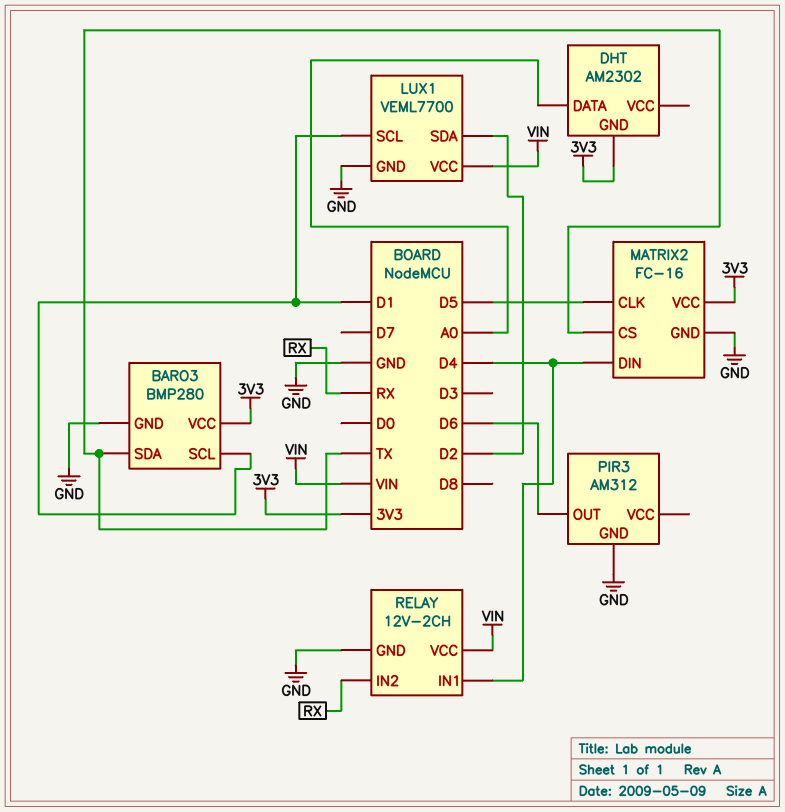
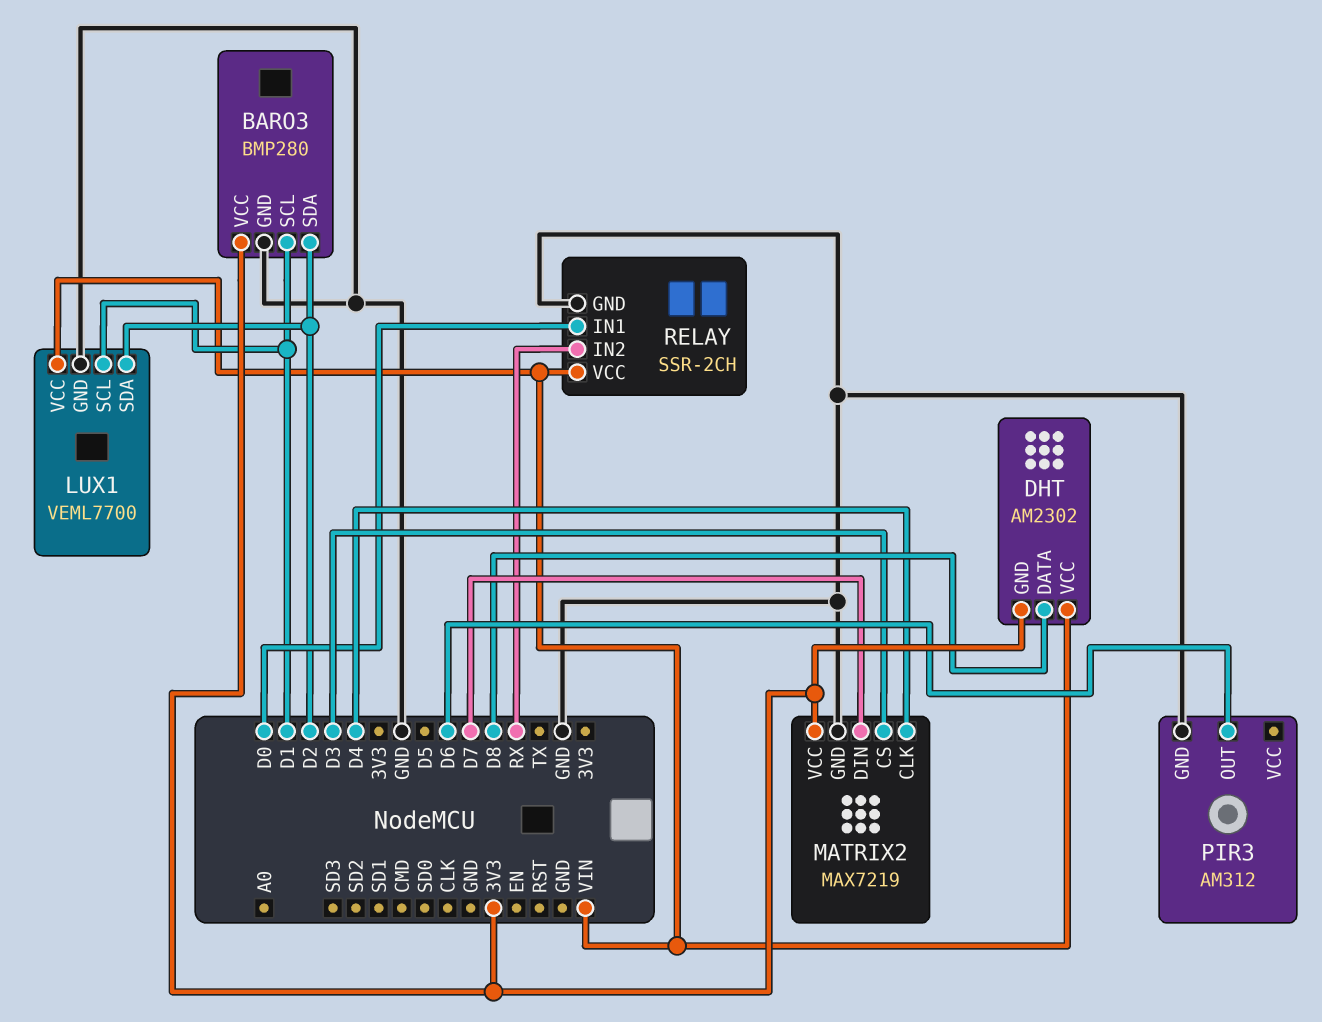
BARO3 pin SDA: TX -> D2
DHT pin DATA: A0 -> D8
DHT pin VCC: none -> VIN
MATRIX2: FC-16 -> MAX7219
MATRIX2 pin CLK: D5 -> D4
MATRIX2 pin CS: TX -> D3
MATRIX2 pin DIN: D4 -> D7
RELAY: 12V-2CH -> SSR-2CH
RELAY pin IN1: D4 -> D0

